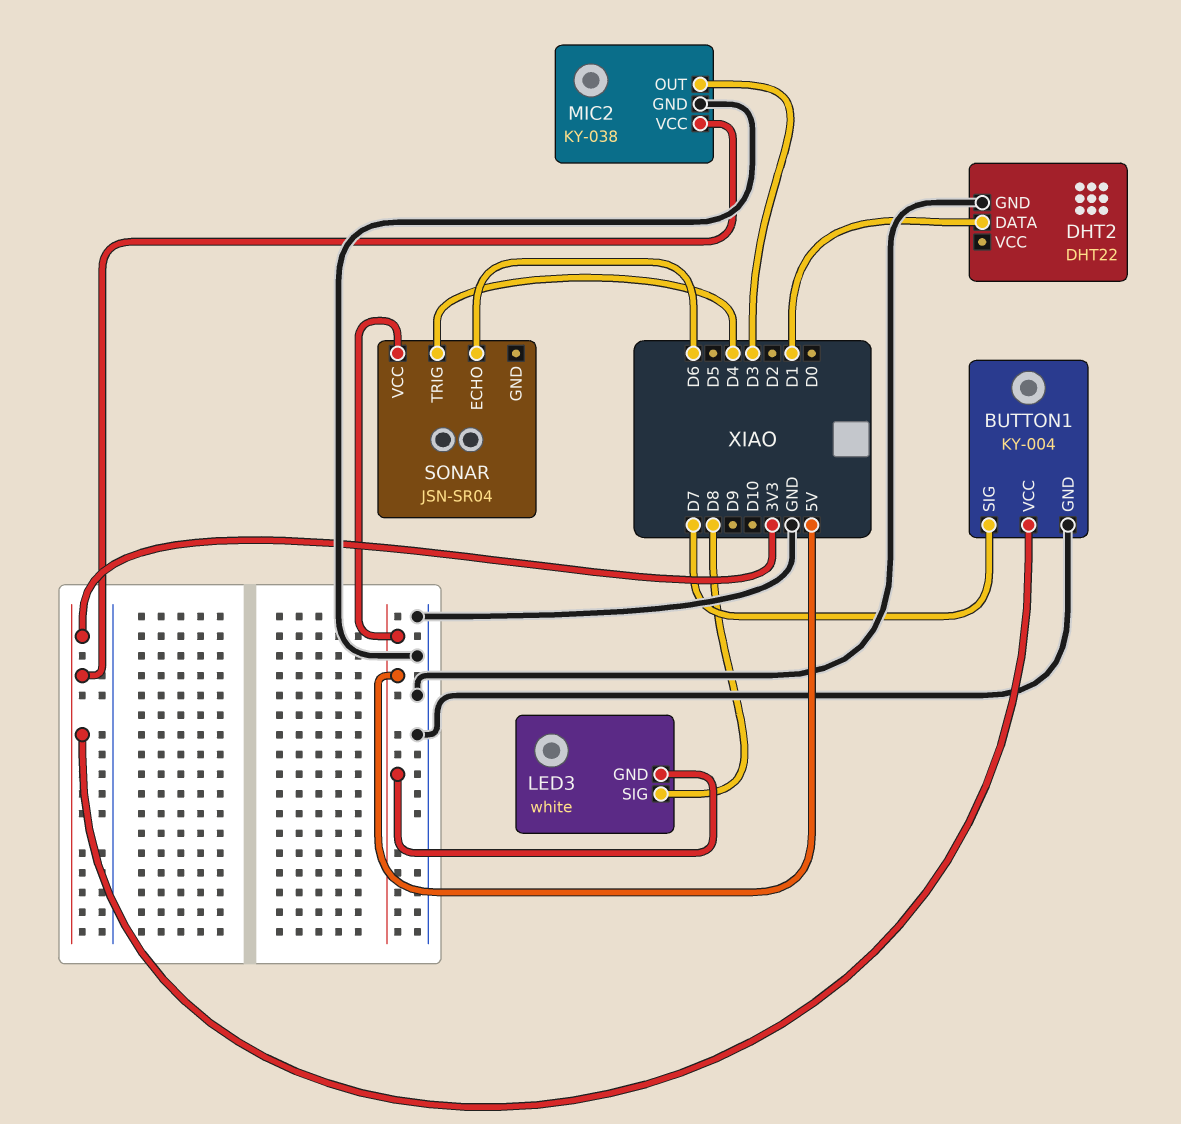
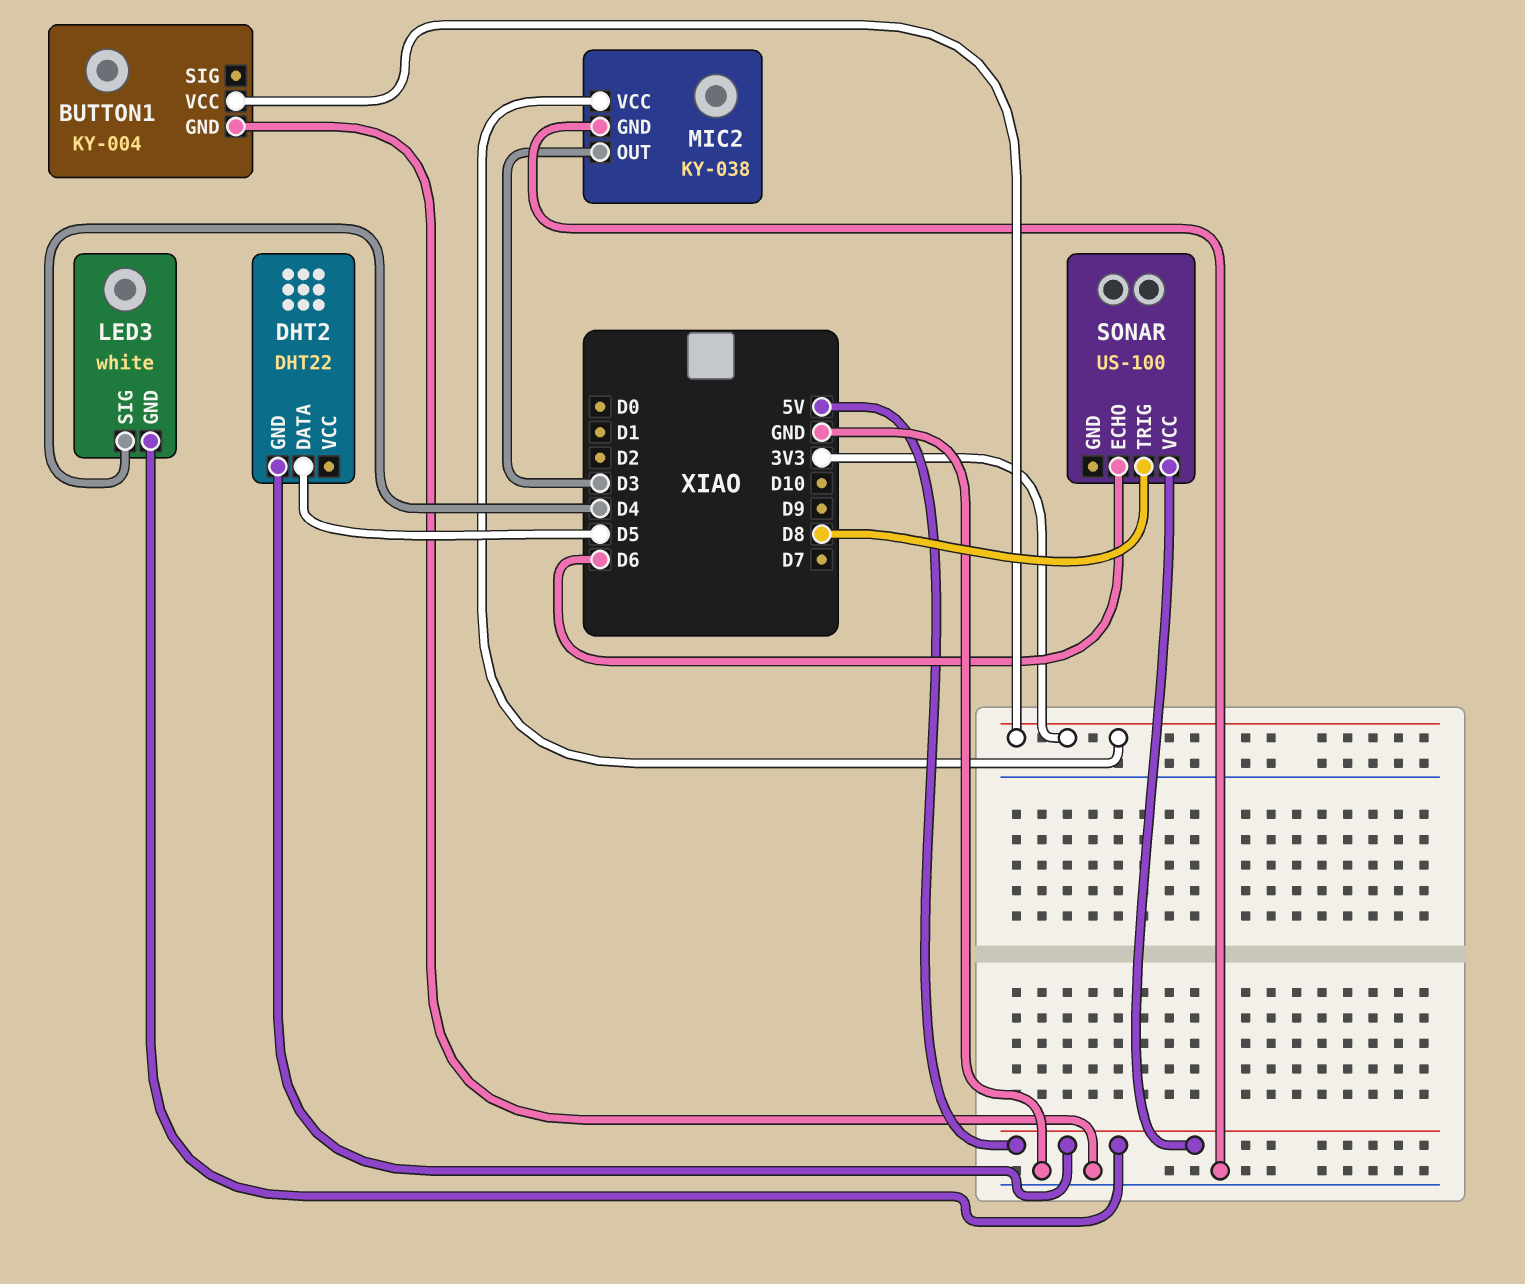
BUTTON1 pin SIG: D7 -> none
DHT2 pin DATA: D1 -> D5
DHT2 pin GND: GND -> 5V
LED3 pin SIG: D8 -> D4
SONAR: JSN-SR04 -> US-100
SONAR pin TRIG: D4 -> D8

